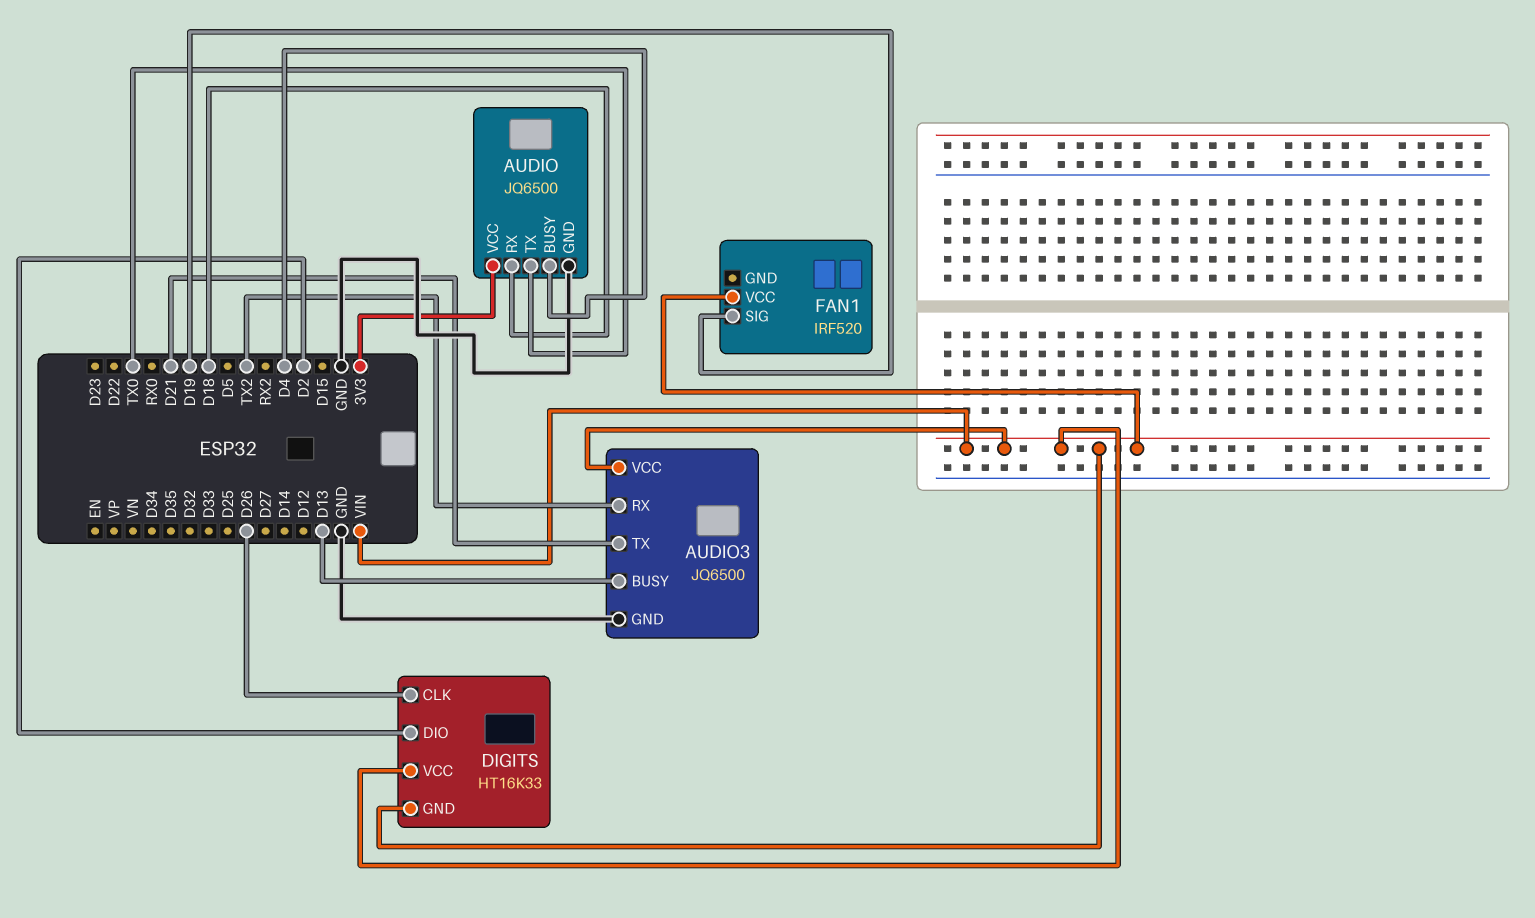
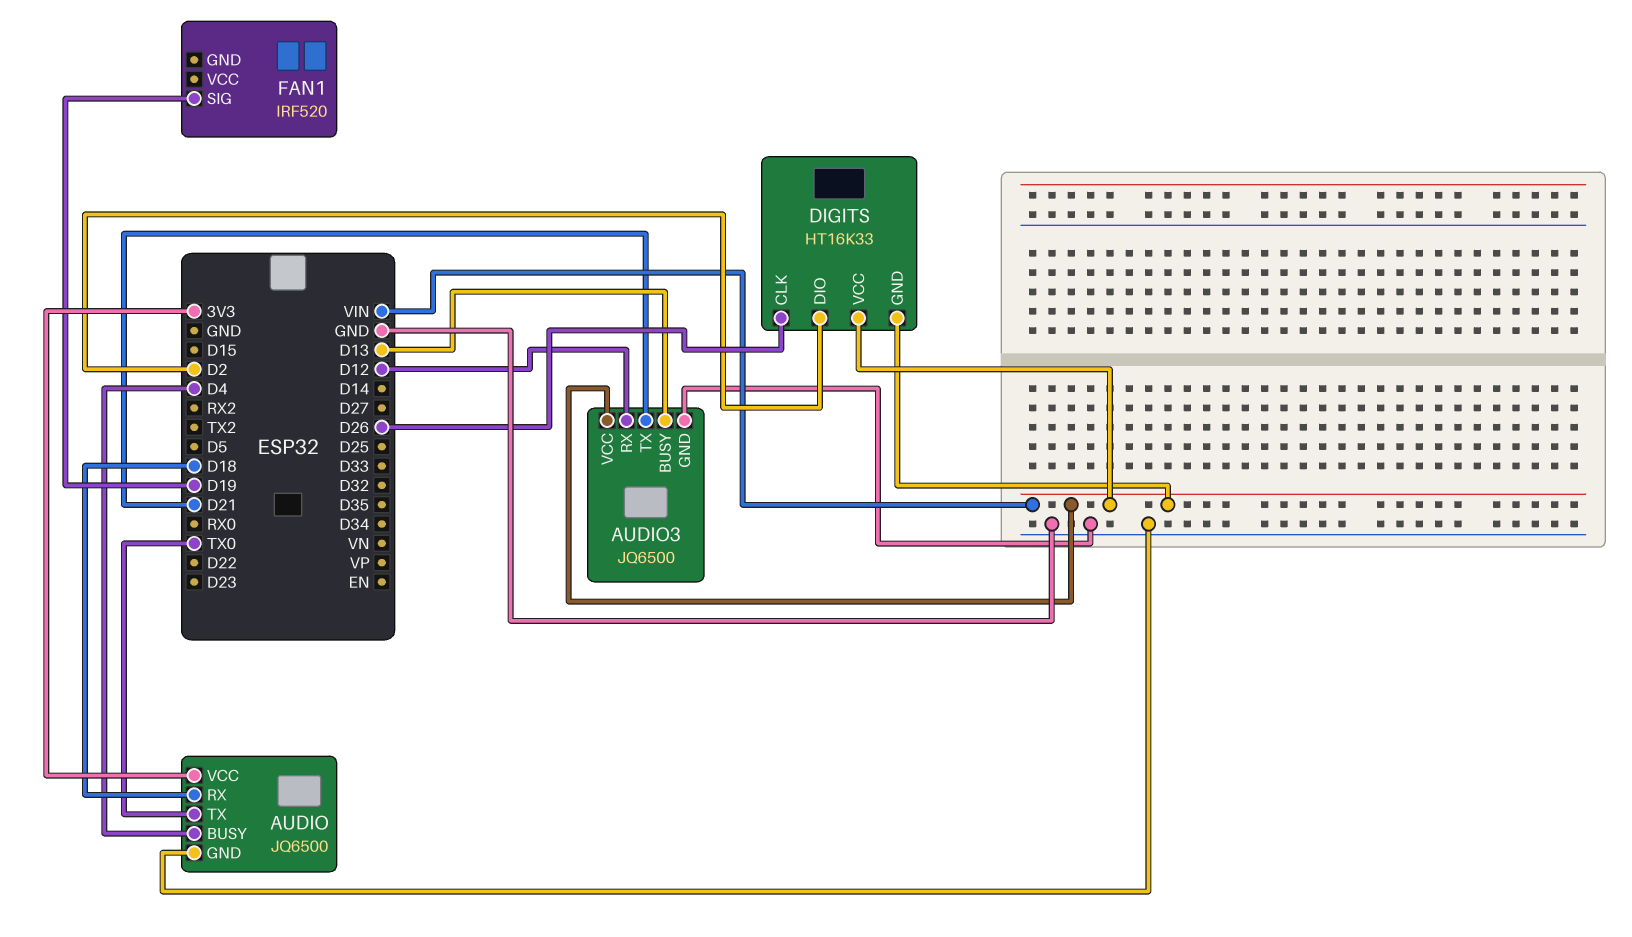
AUDIO3 pin RX: TX2 -> D12
FAN1 pin VCC: VIN -> none

